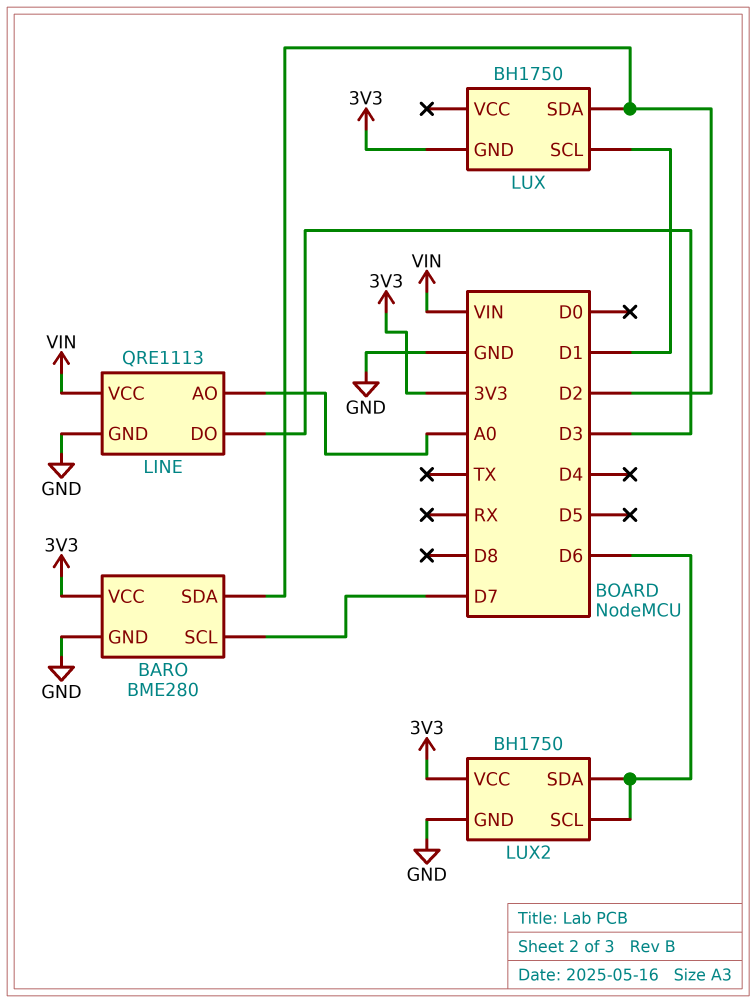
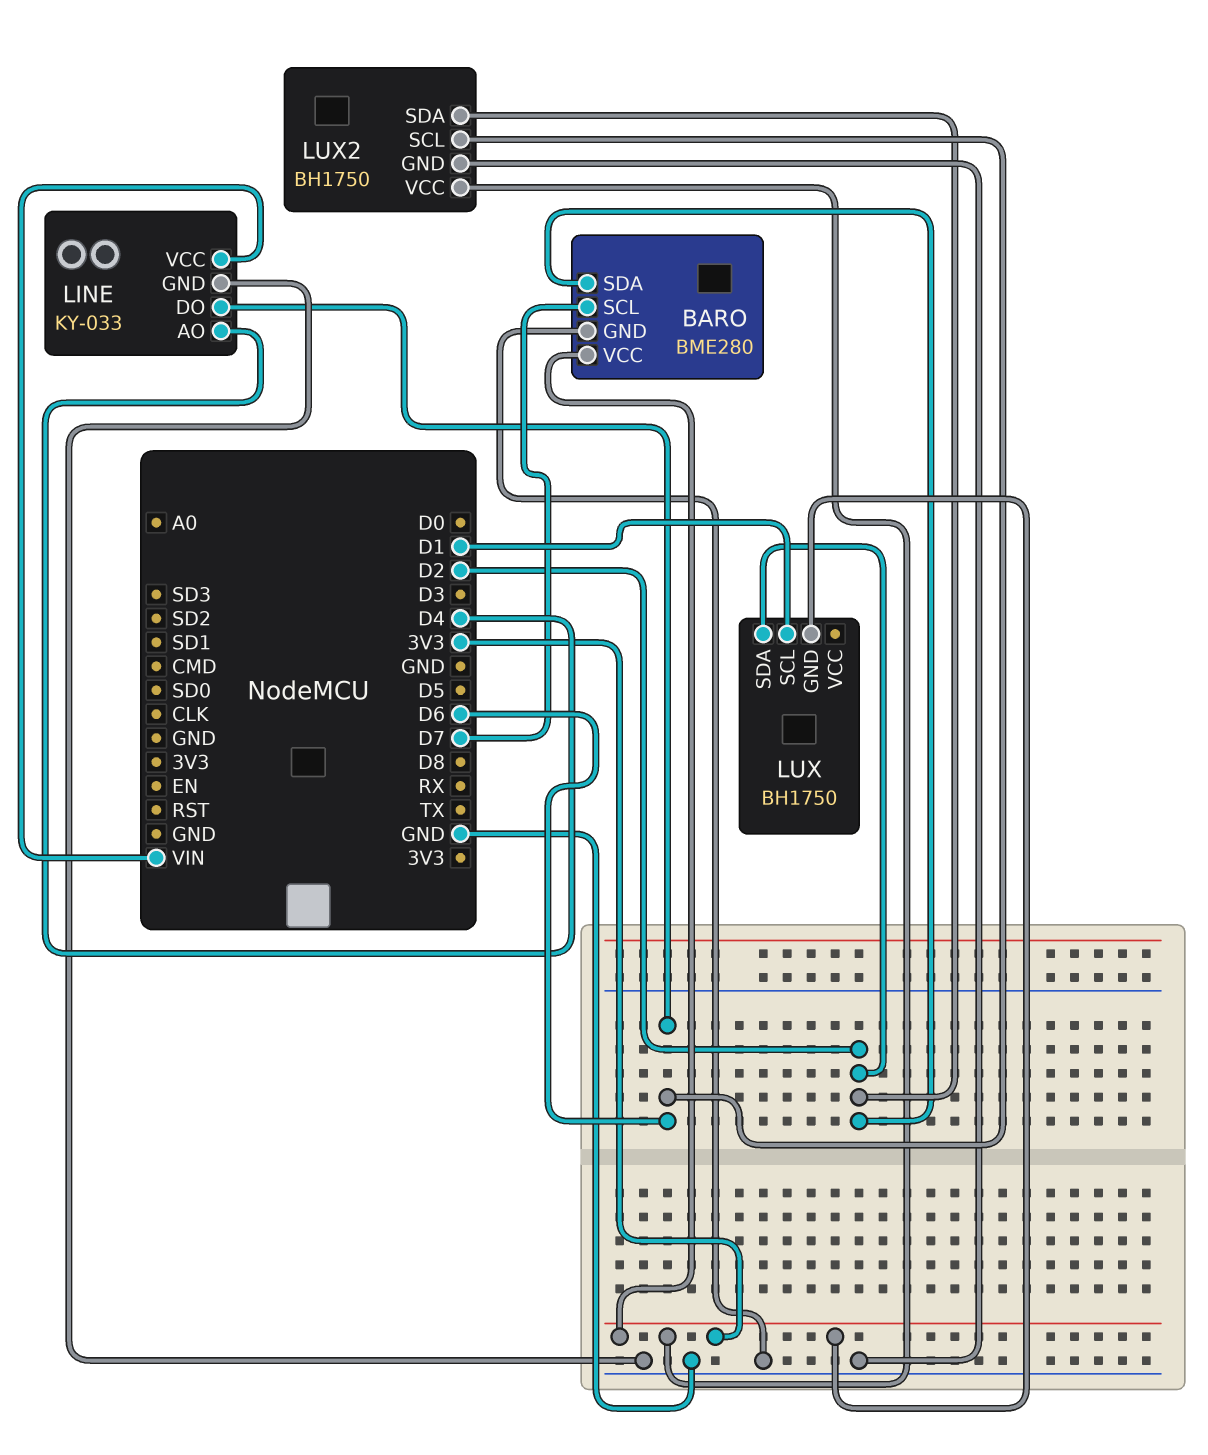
LINE: QRE1113 -> KY-033
LINE pin AO: A0 -> D4
LINE pin DO: D3 -> D6
LUX2 pin SDA: D6 -> D2

